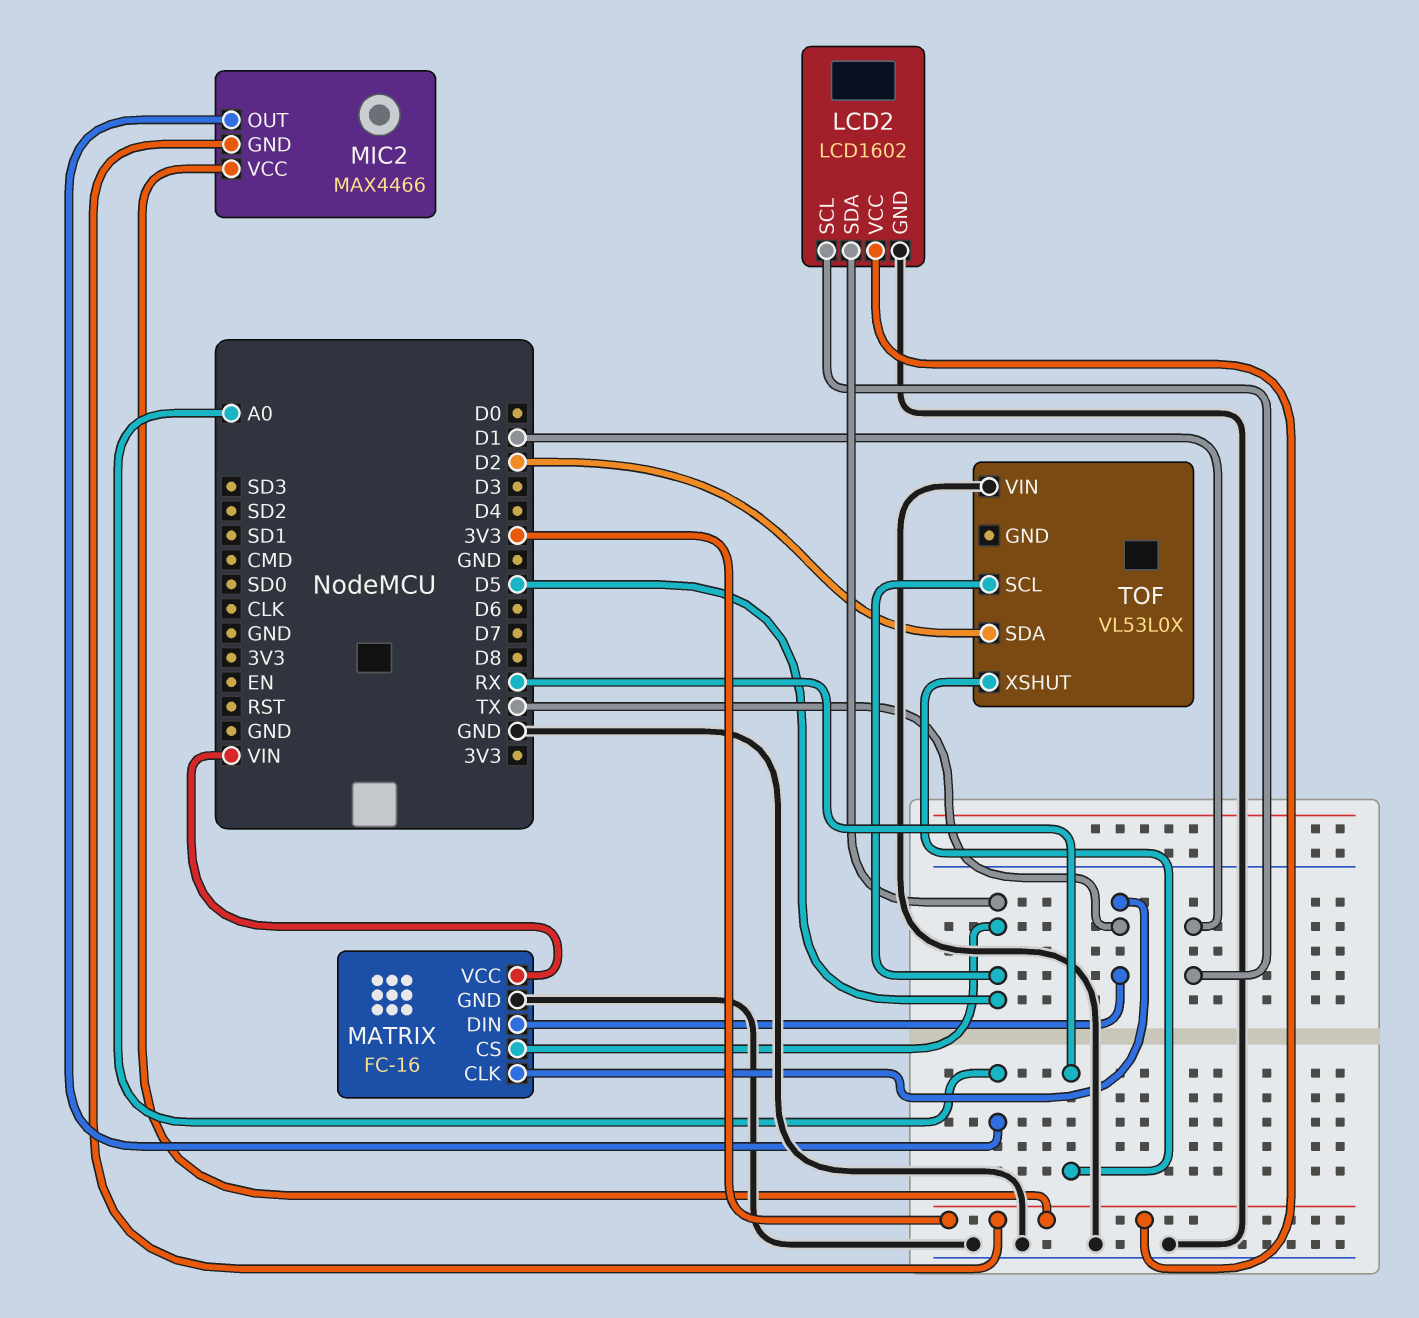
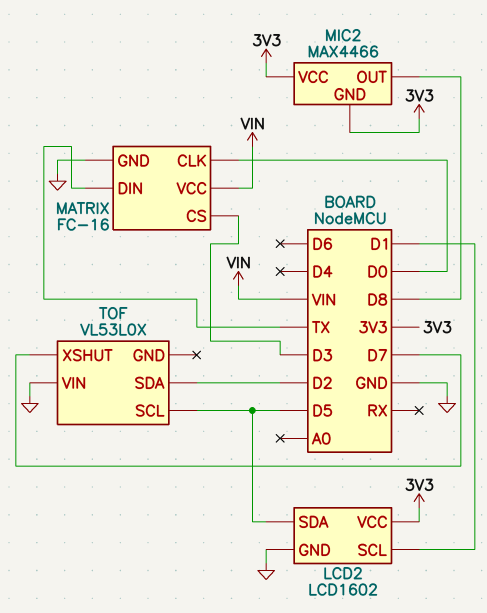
MATRIX pin CLK: TX -> D0
MATRIX pin CS: D5 -> D3
MIC2 pin OUT: A0 -> D8
TOF pin XSHUT: RX -> D7

